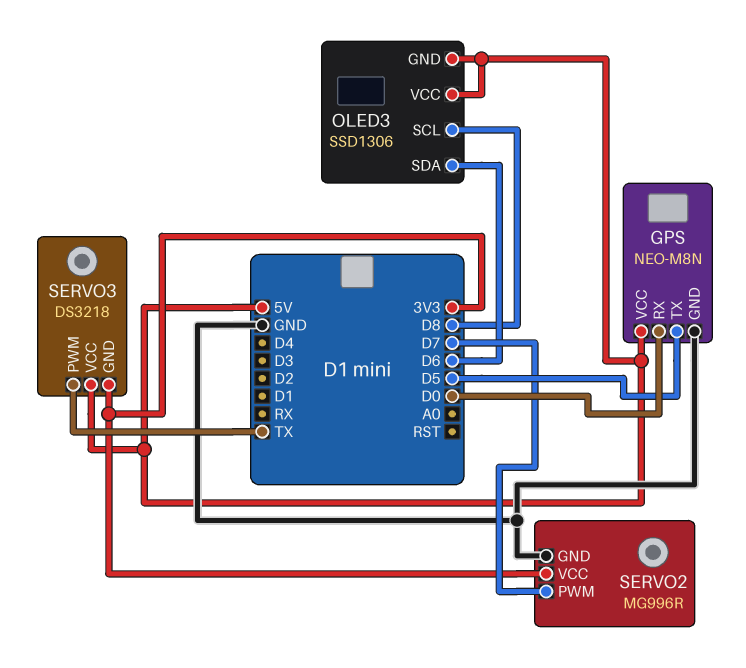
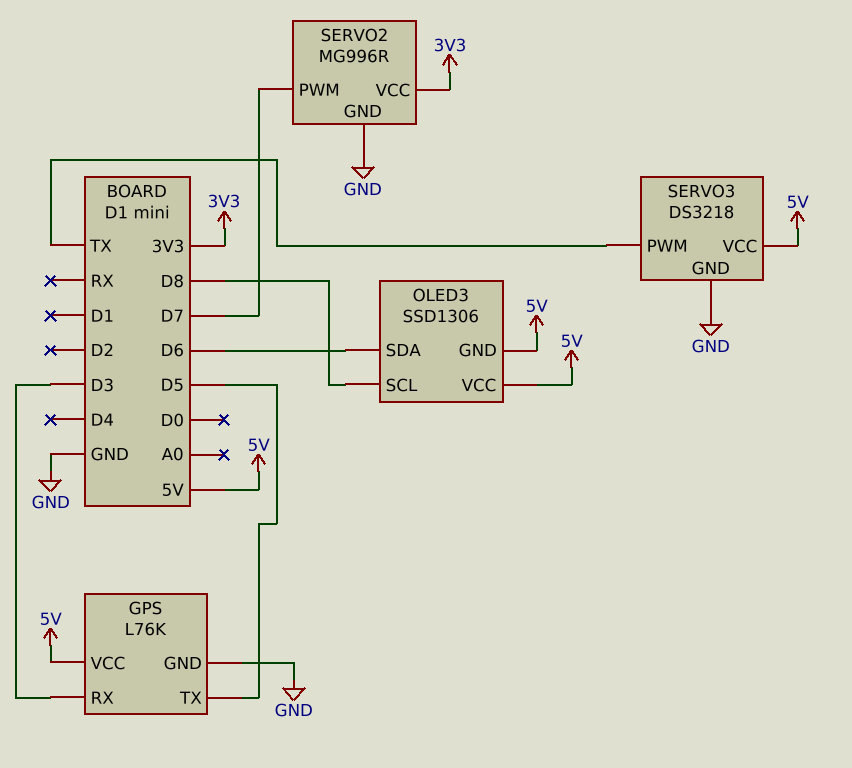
GPS: NEO-M8N -> L76K
GPS pin RX: D0 -> D3
SERVO3 pin GND: 3V3 -> GND

